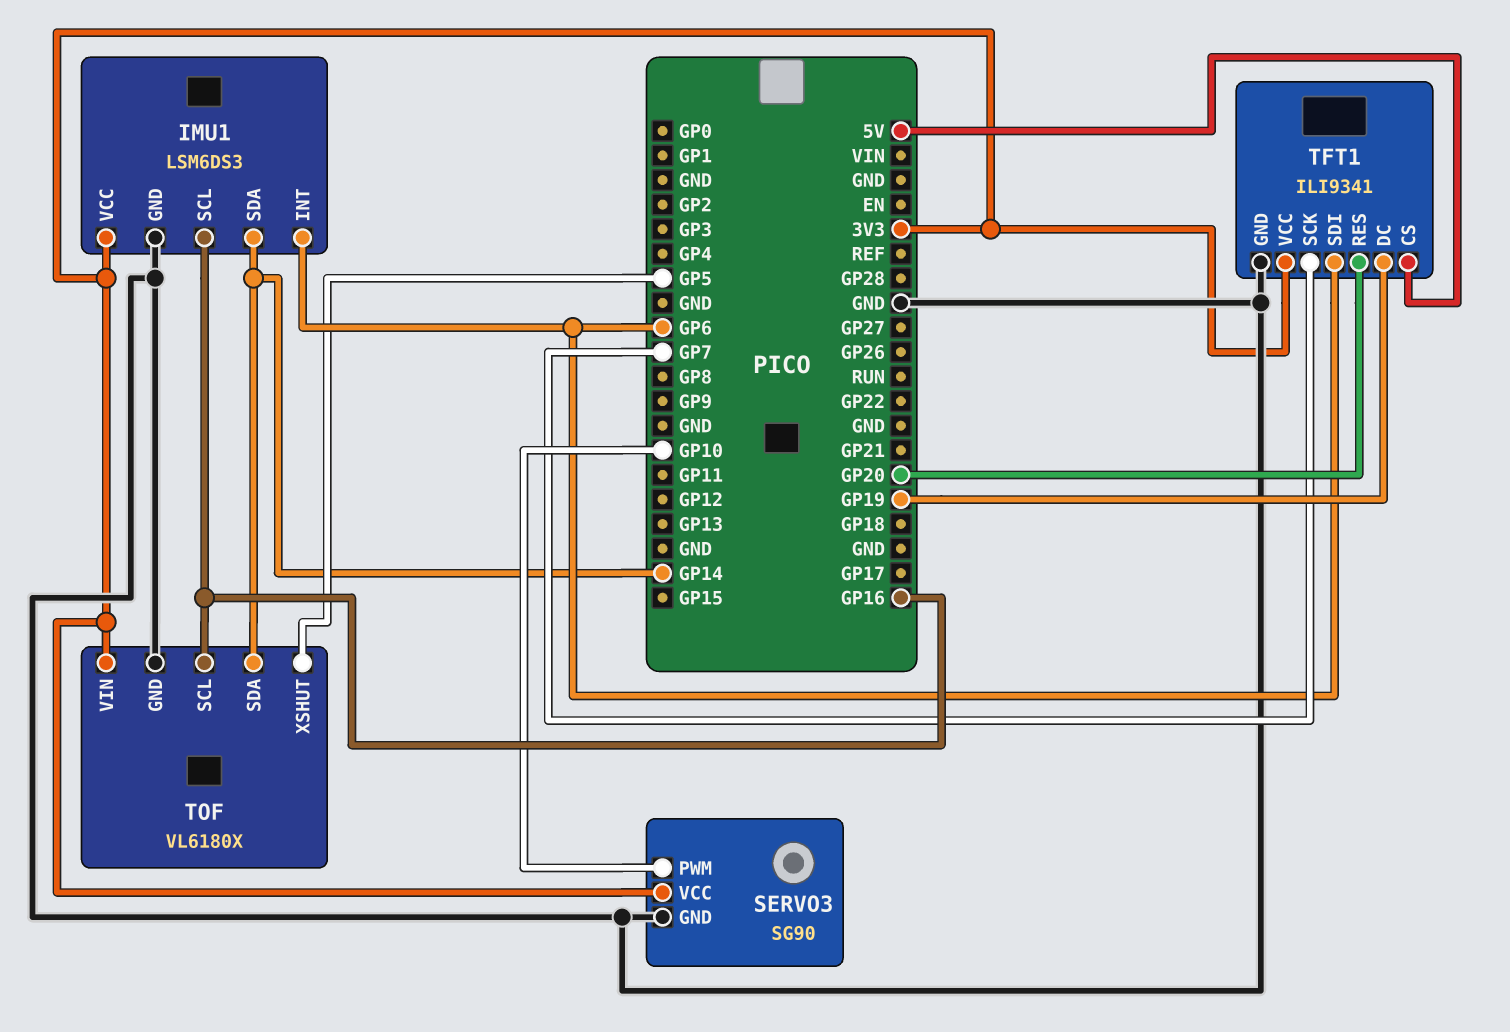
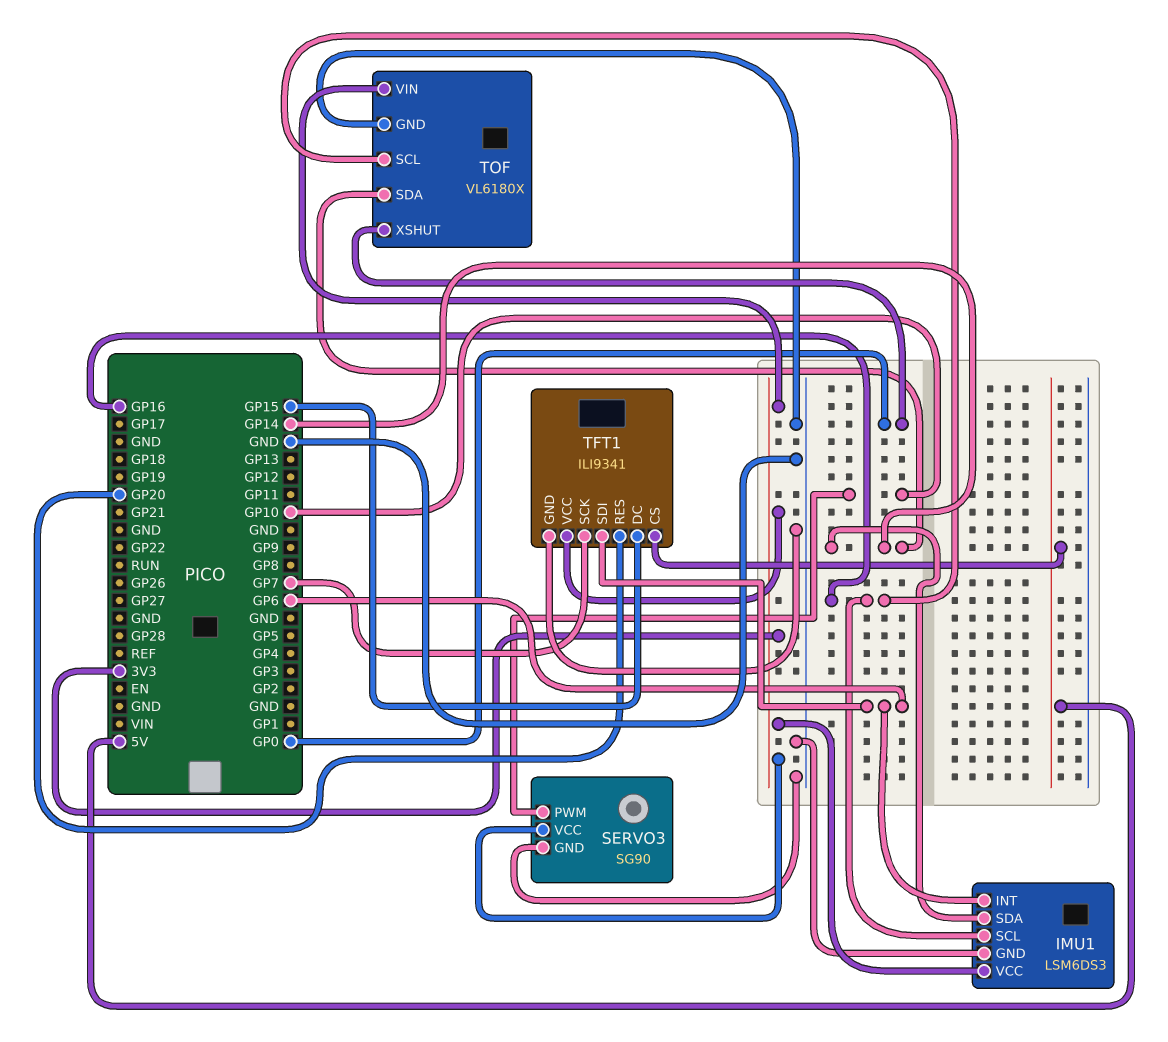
TFT1 pin DC: GP19 -> GP15
TOF pin XSHUT: GP5 -> GP0

